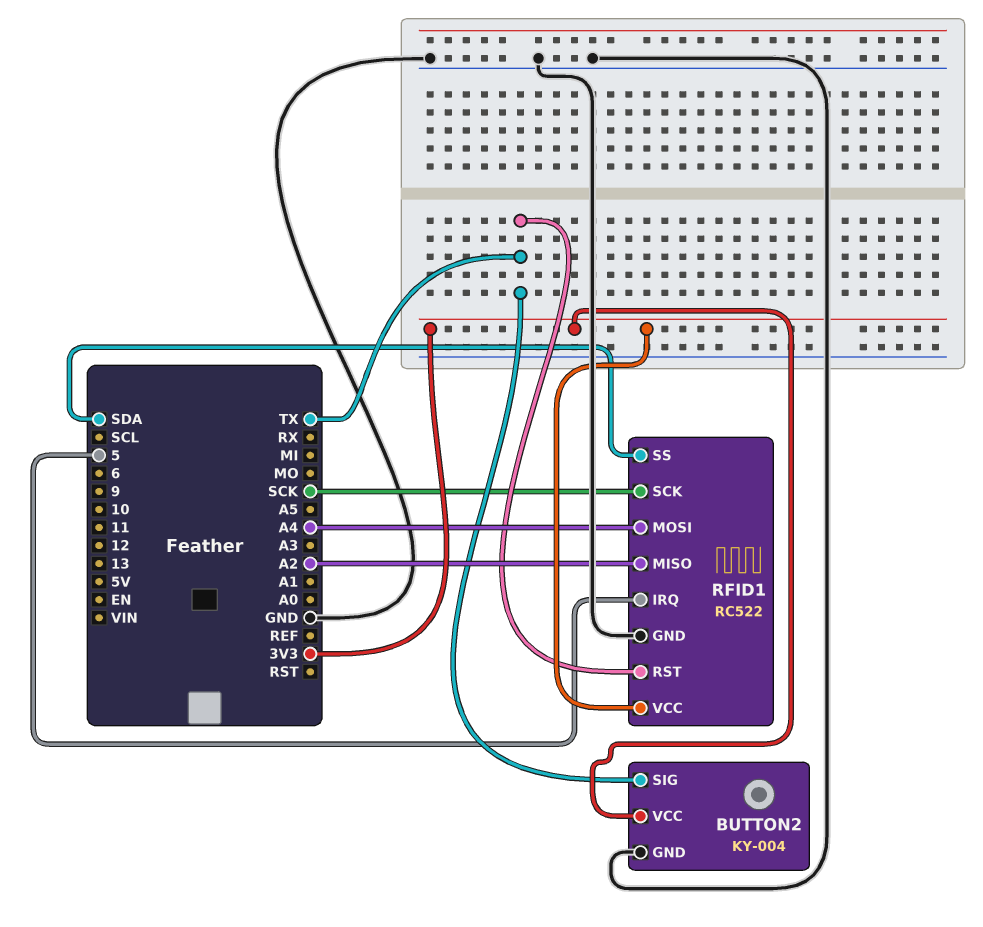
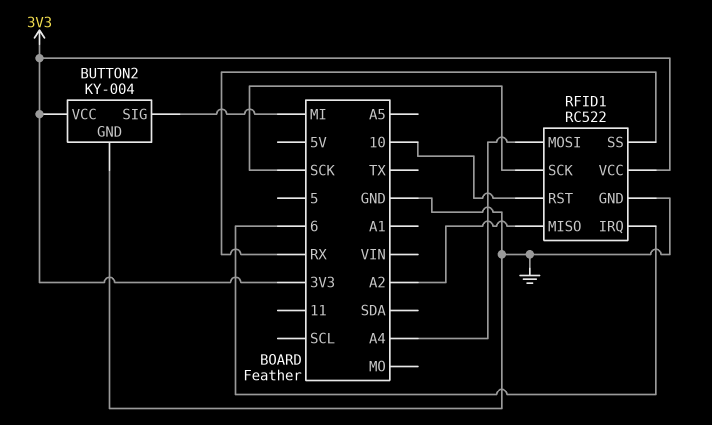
BUTTON2 pin SIG: TX -> MI
RFID1 pin IRQ: 5 -> 6
RFID1 pin RST: TX -> 10
RFID1 pin SS: SDA -> RX

